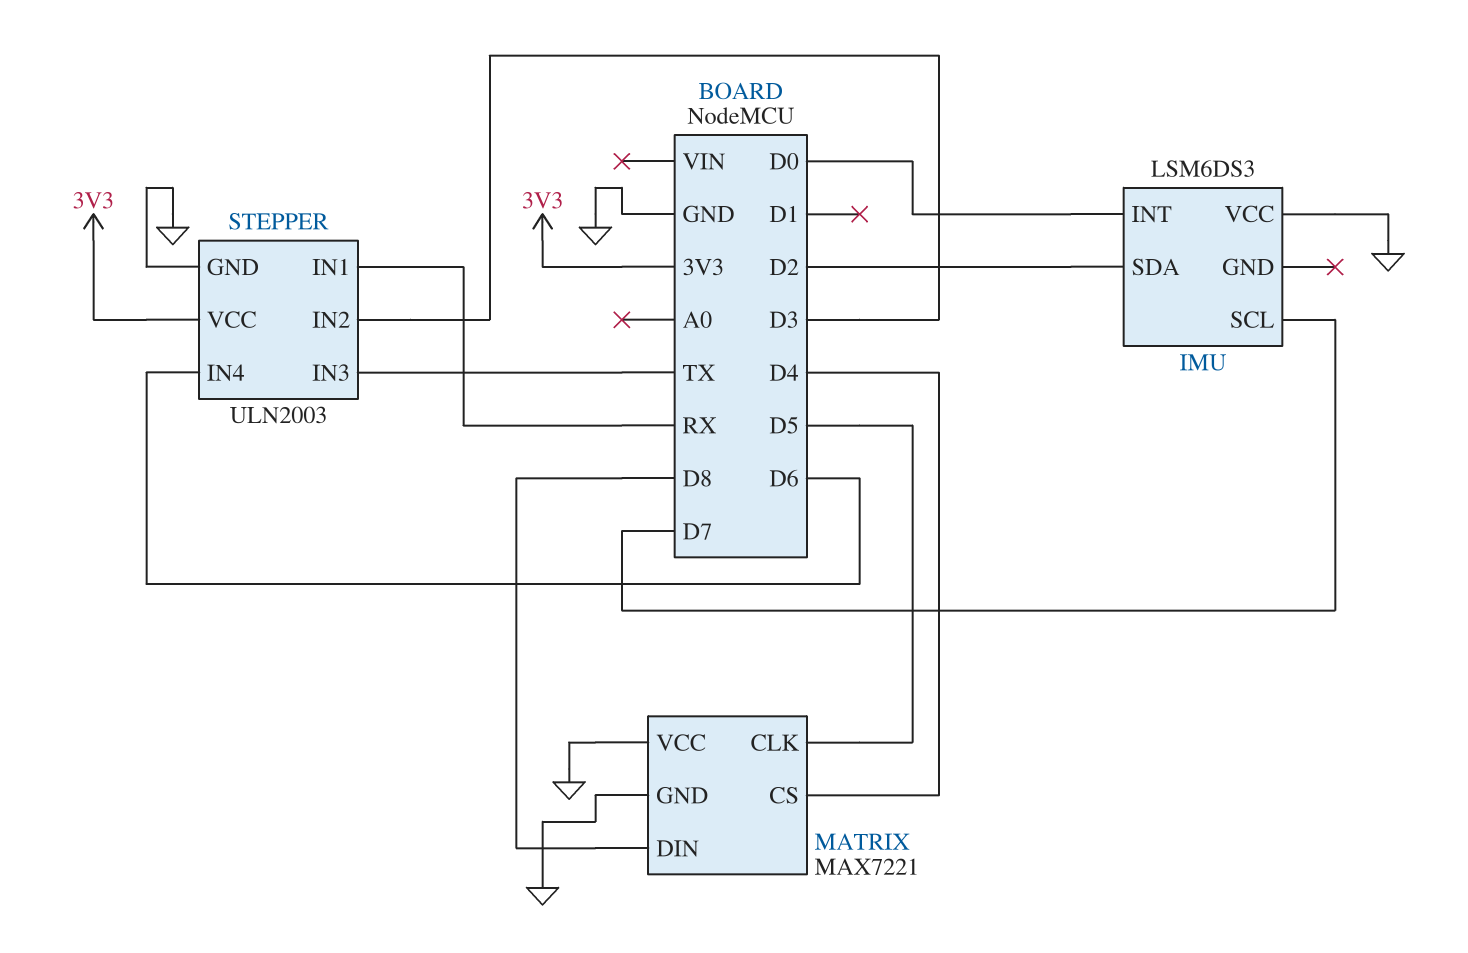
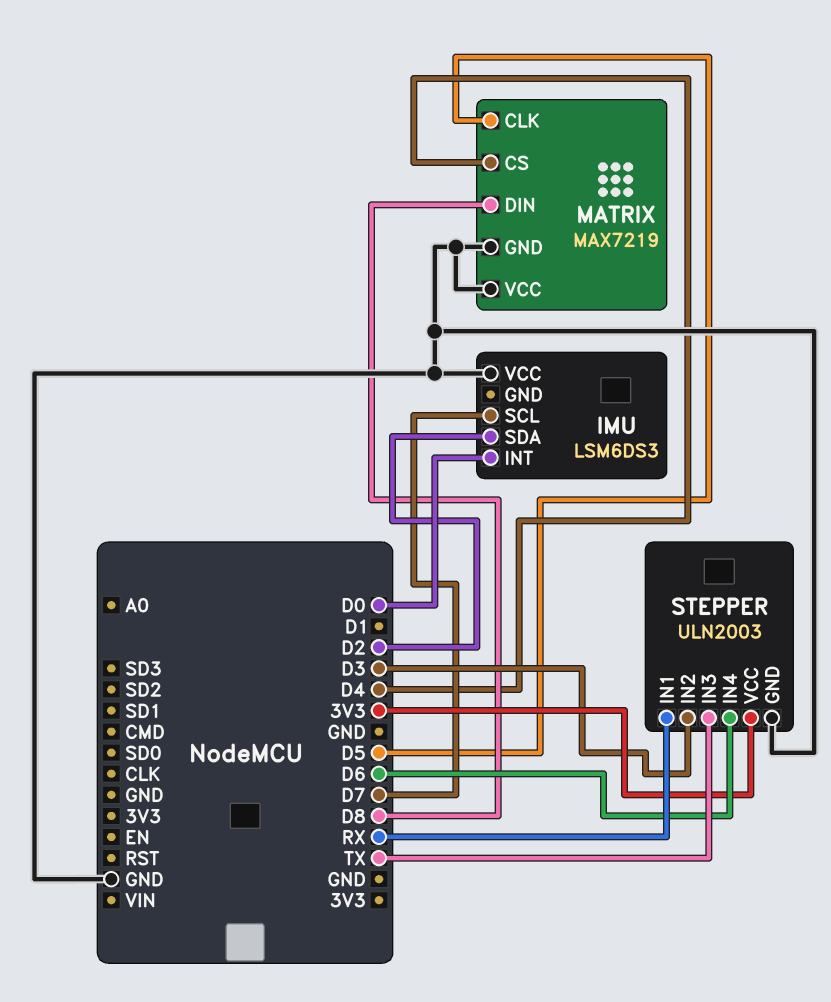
MATRIX: MAX7221 -> MAX7219

